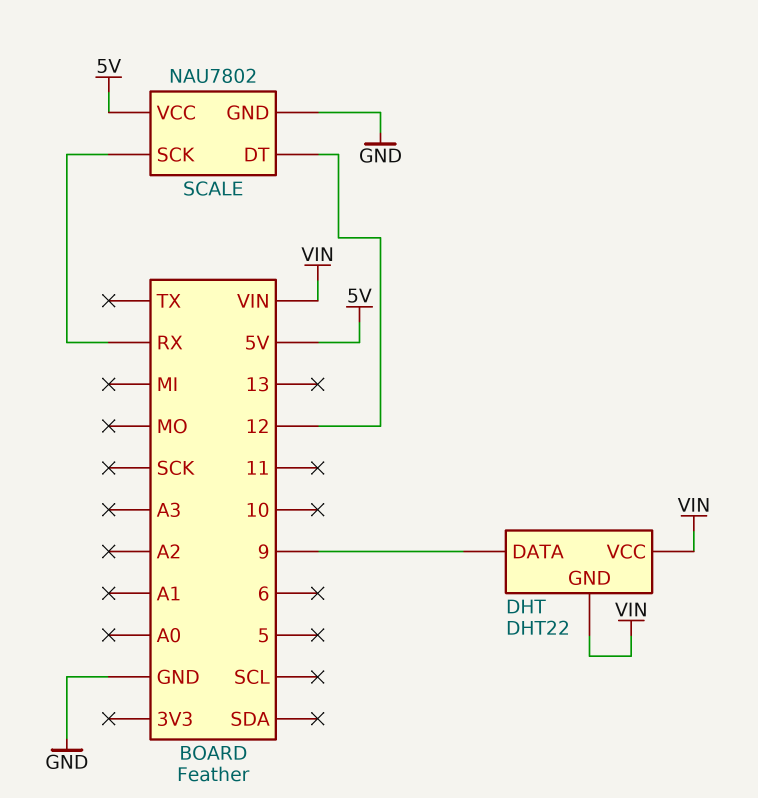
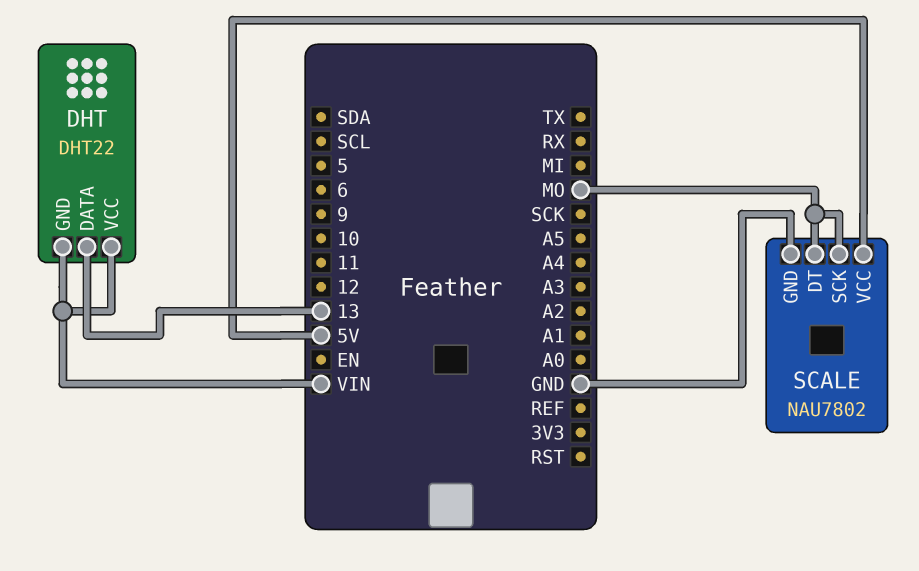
DHT pin DATA: 9 -> 13
SCALE pin DT: 12 -> MO
SCALE pin SCK: RX -> MO

